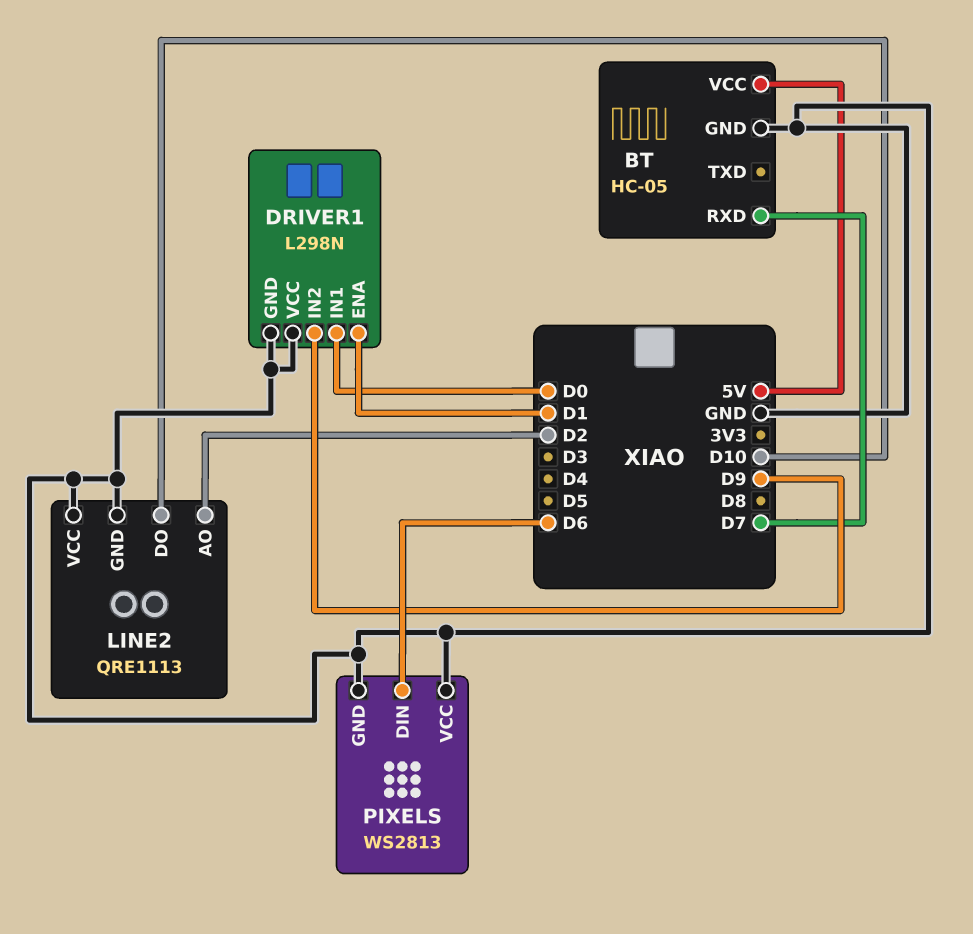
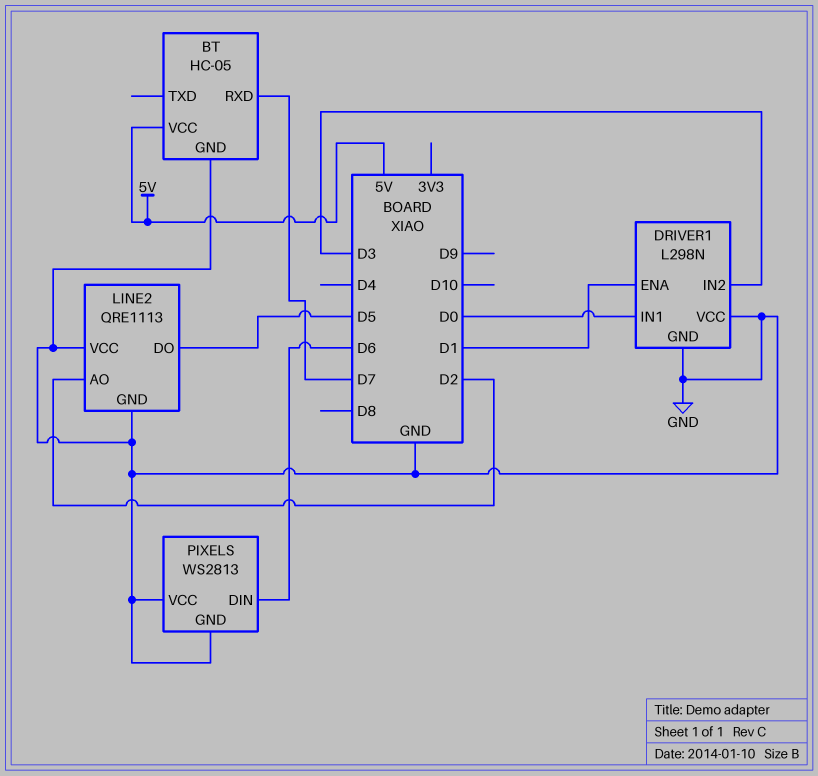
DRIVER1 pin IN2: D9 -> D3
LINE2 pin DO: D10 -> D5

